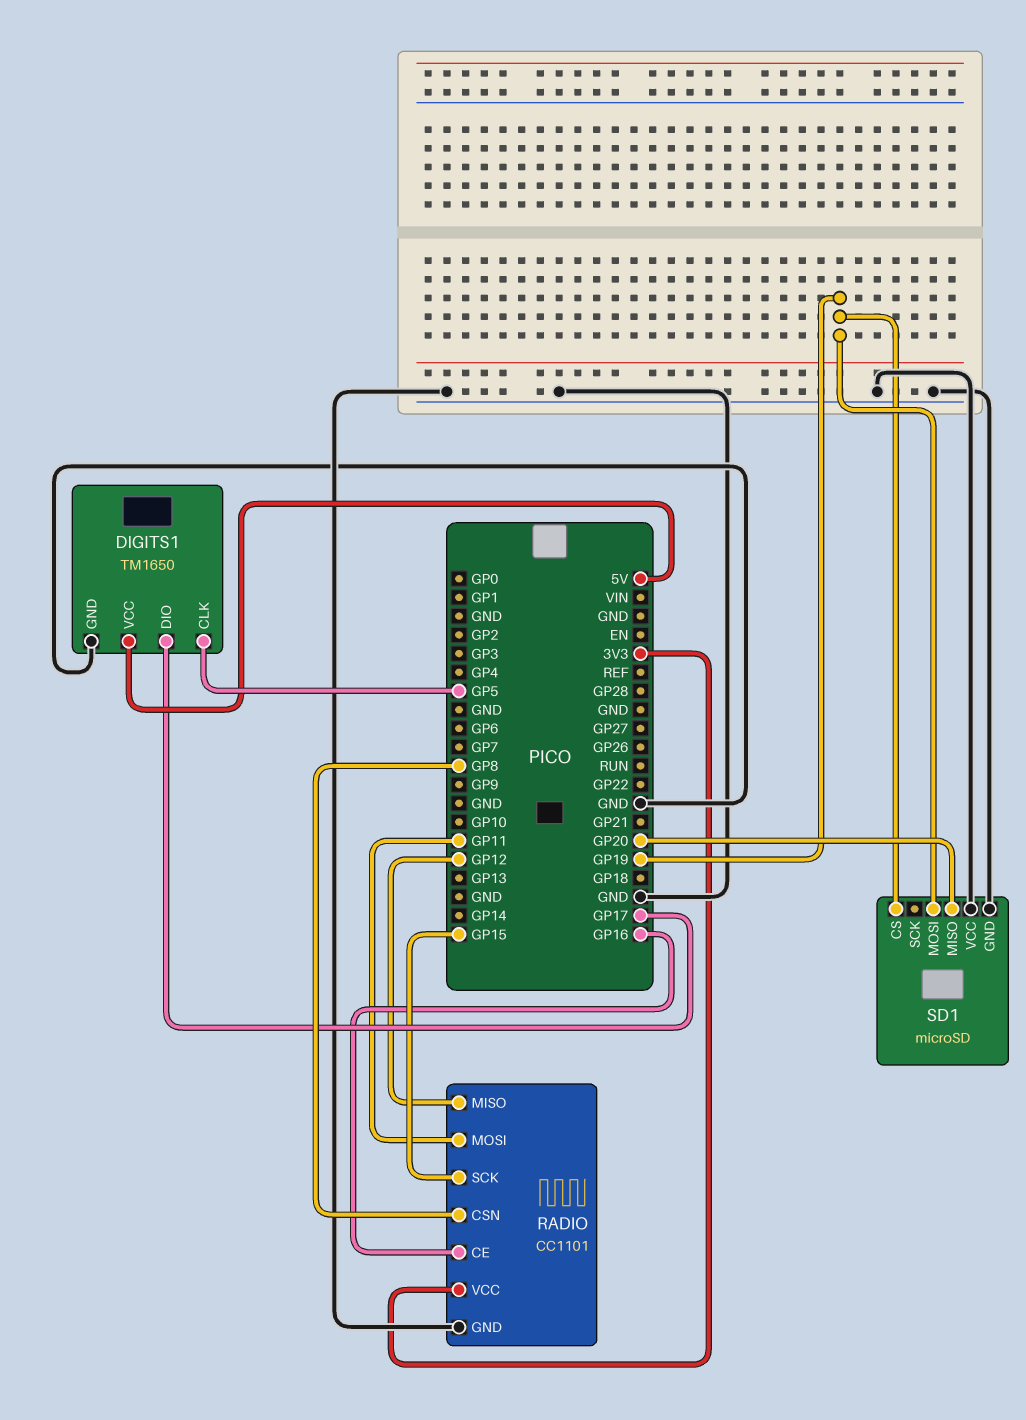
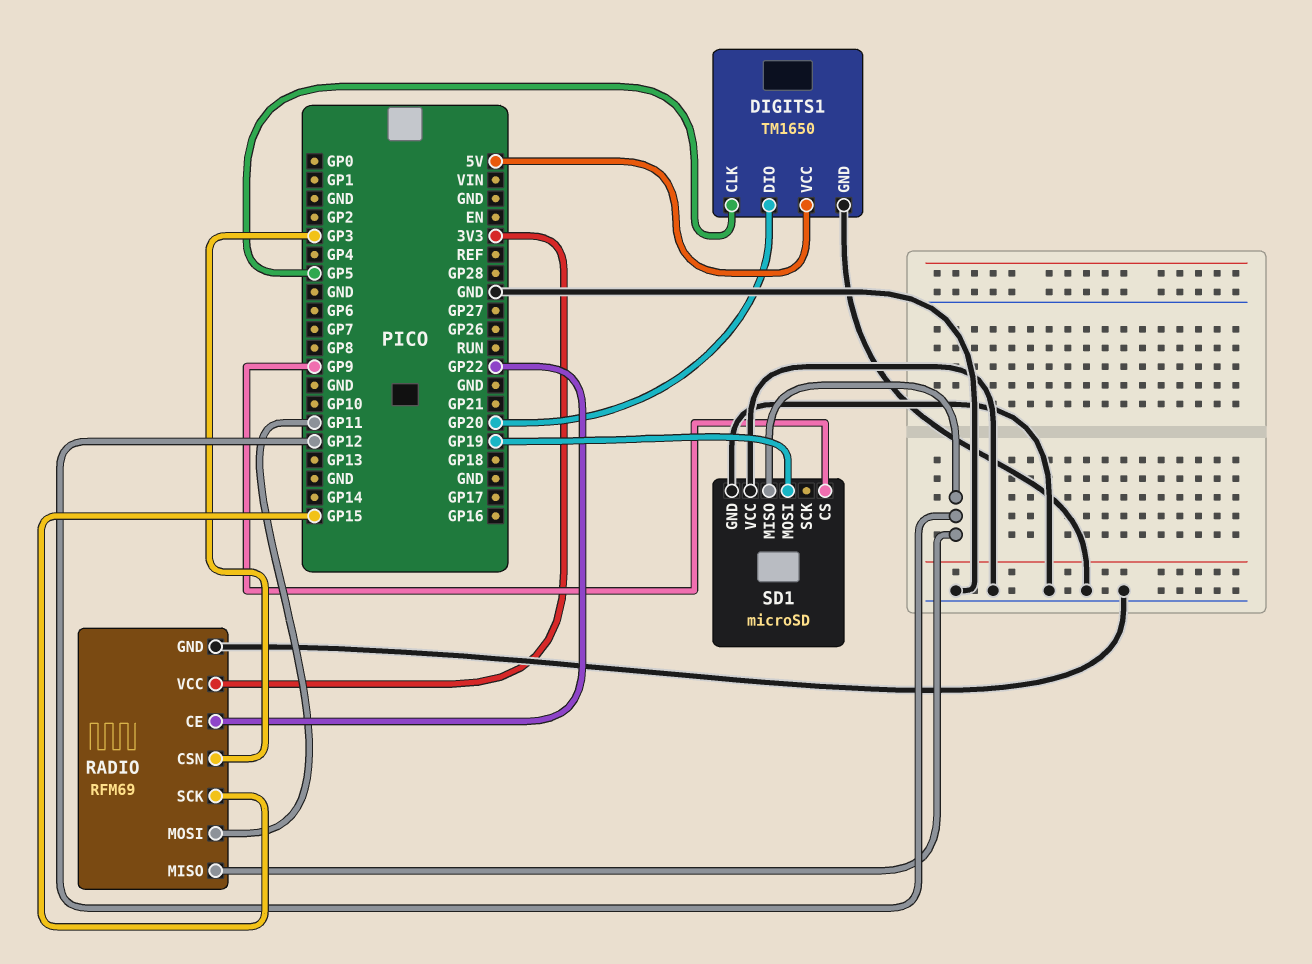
DIGITS1 pin DIO: GP17 -> GP20
RADIO: CC1101 -> RFM69
RADIO pin CE: GP16 -> GP22
RADIO pin CSN: GP8 -> GP3
SD1 pin CS: GP19 -> GP9
SD1 pin MISO: GP20 -> GP12

